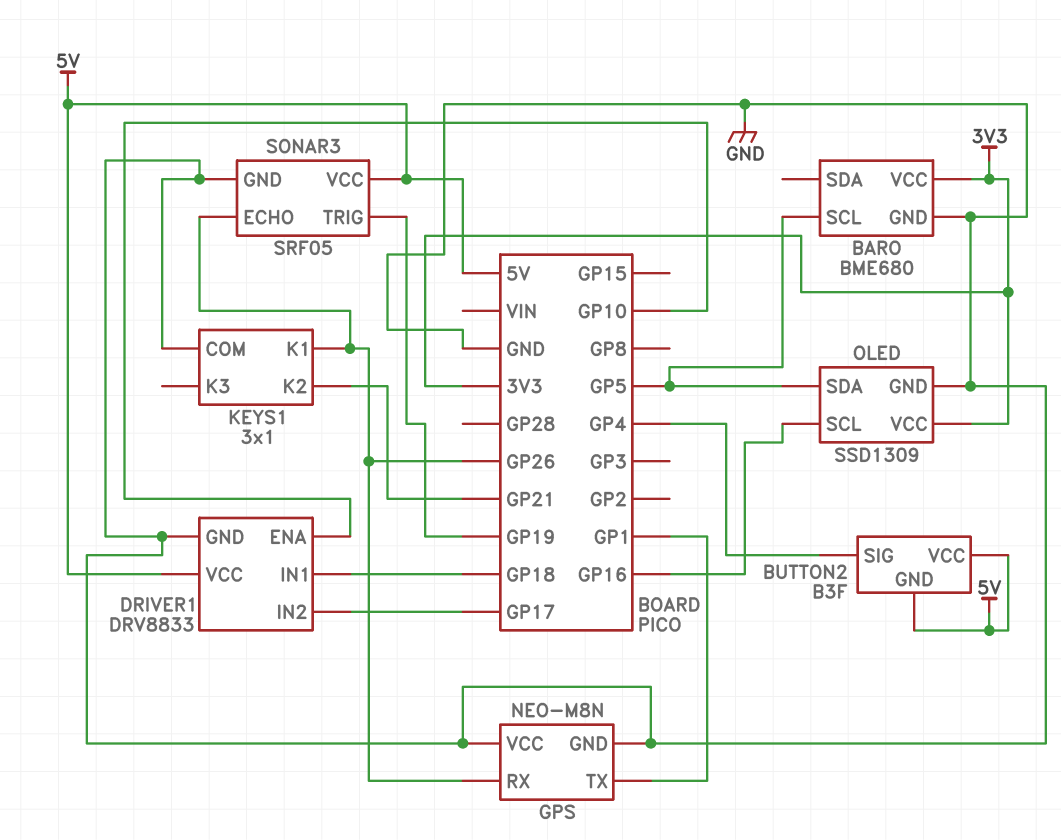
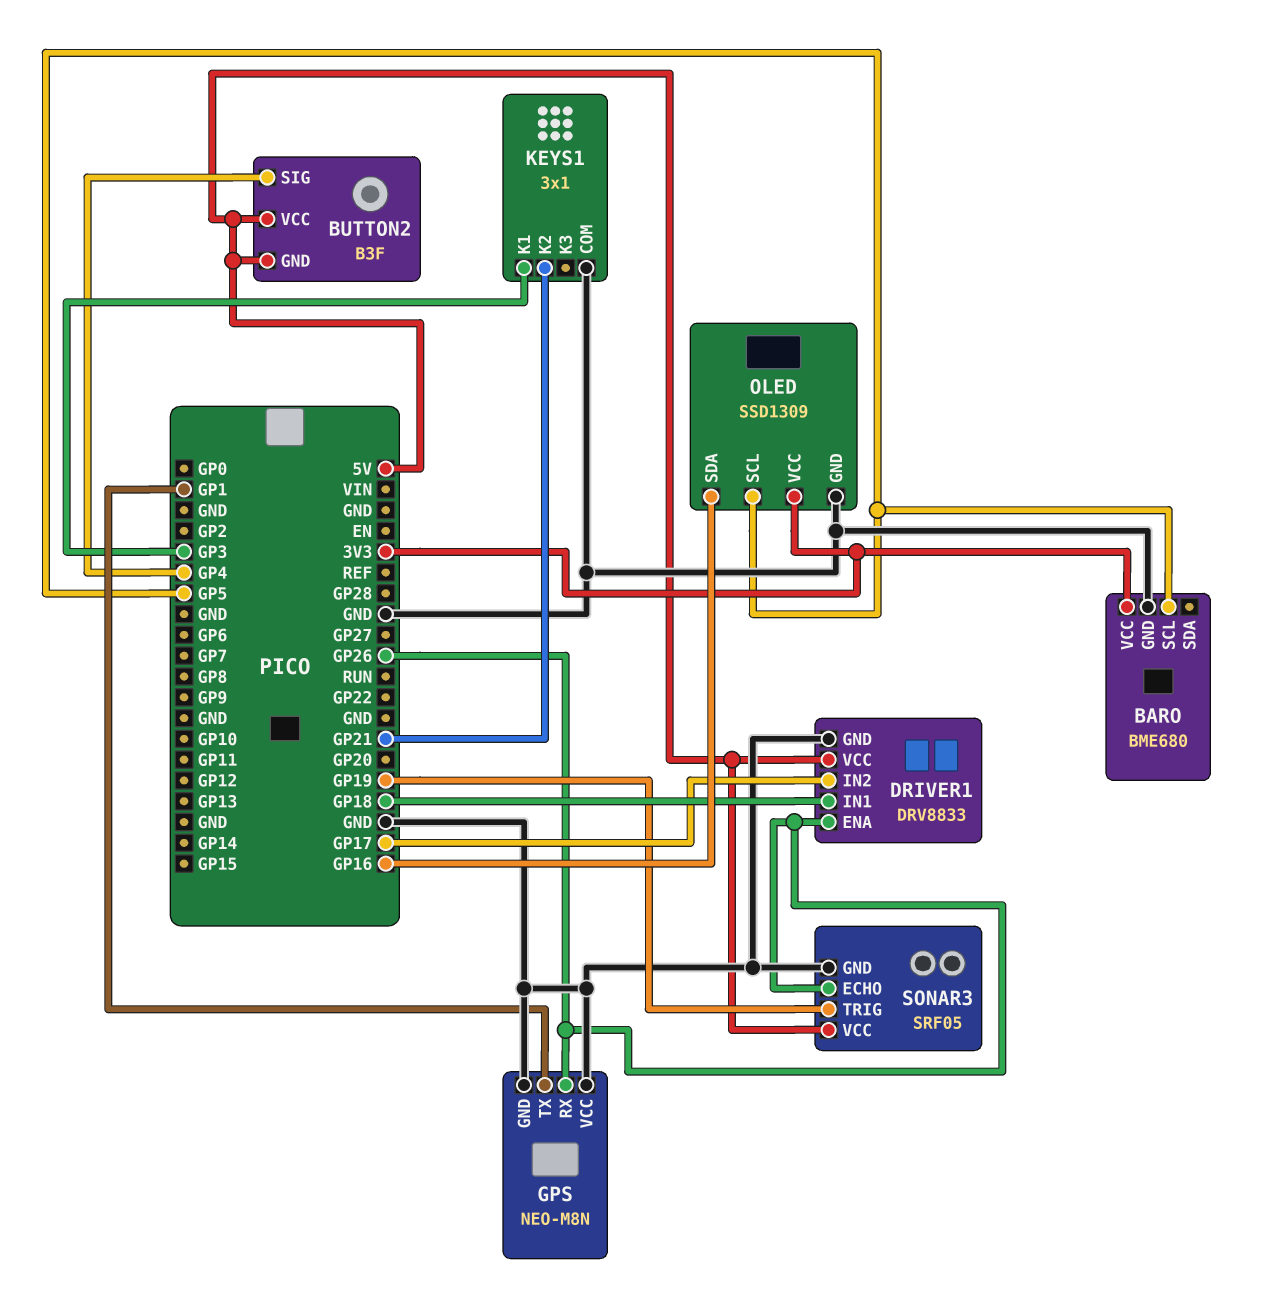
DRIVER1 pin ENA: GP10 -> GP26
KEYS1 pin K1: GP26 -> GP3
OLED pin SCL: GP16 -> GP5
OLED pin SDA: GP5 -> GP16

